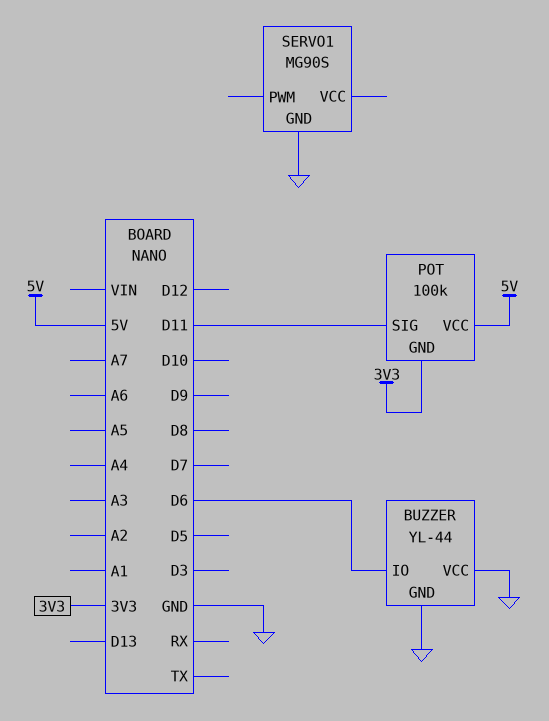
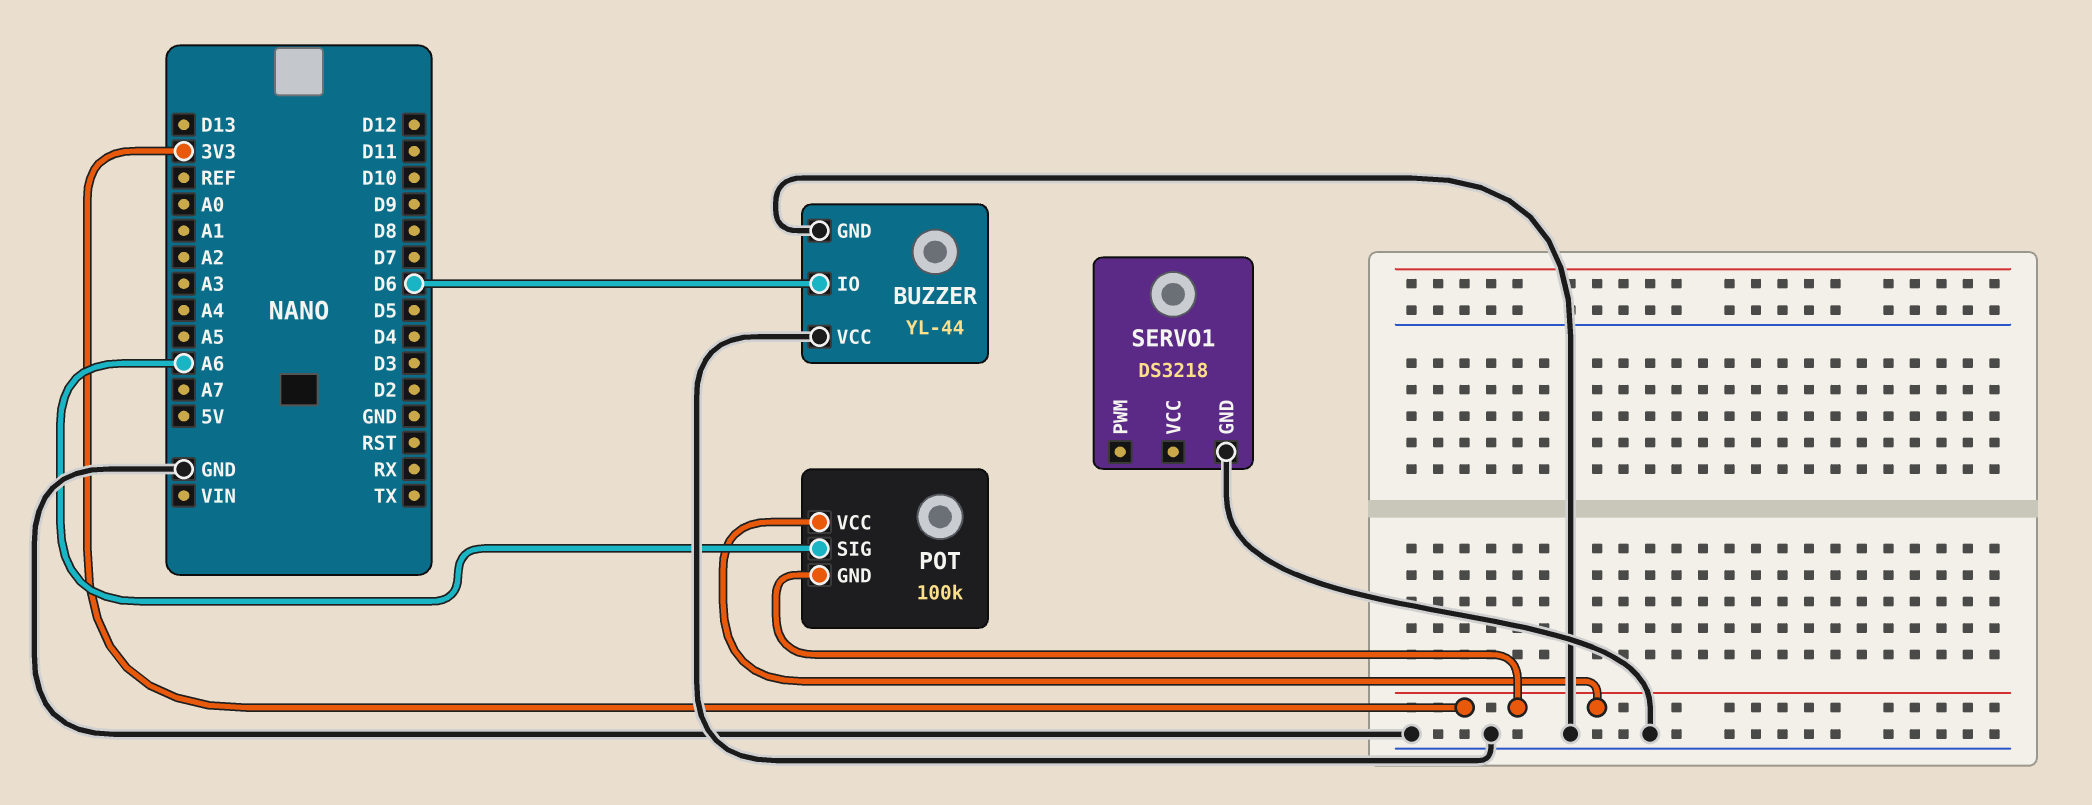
POT pin SIG: D11 -> A6
POT pin VCC: 5V -> 3V3
SERVO1: MG90S -> DS3218

